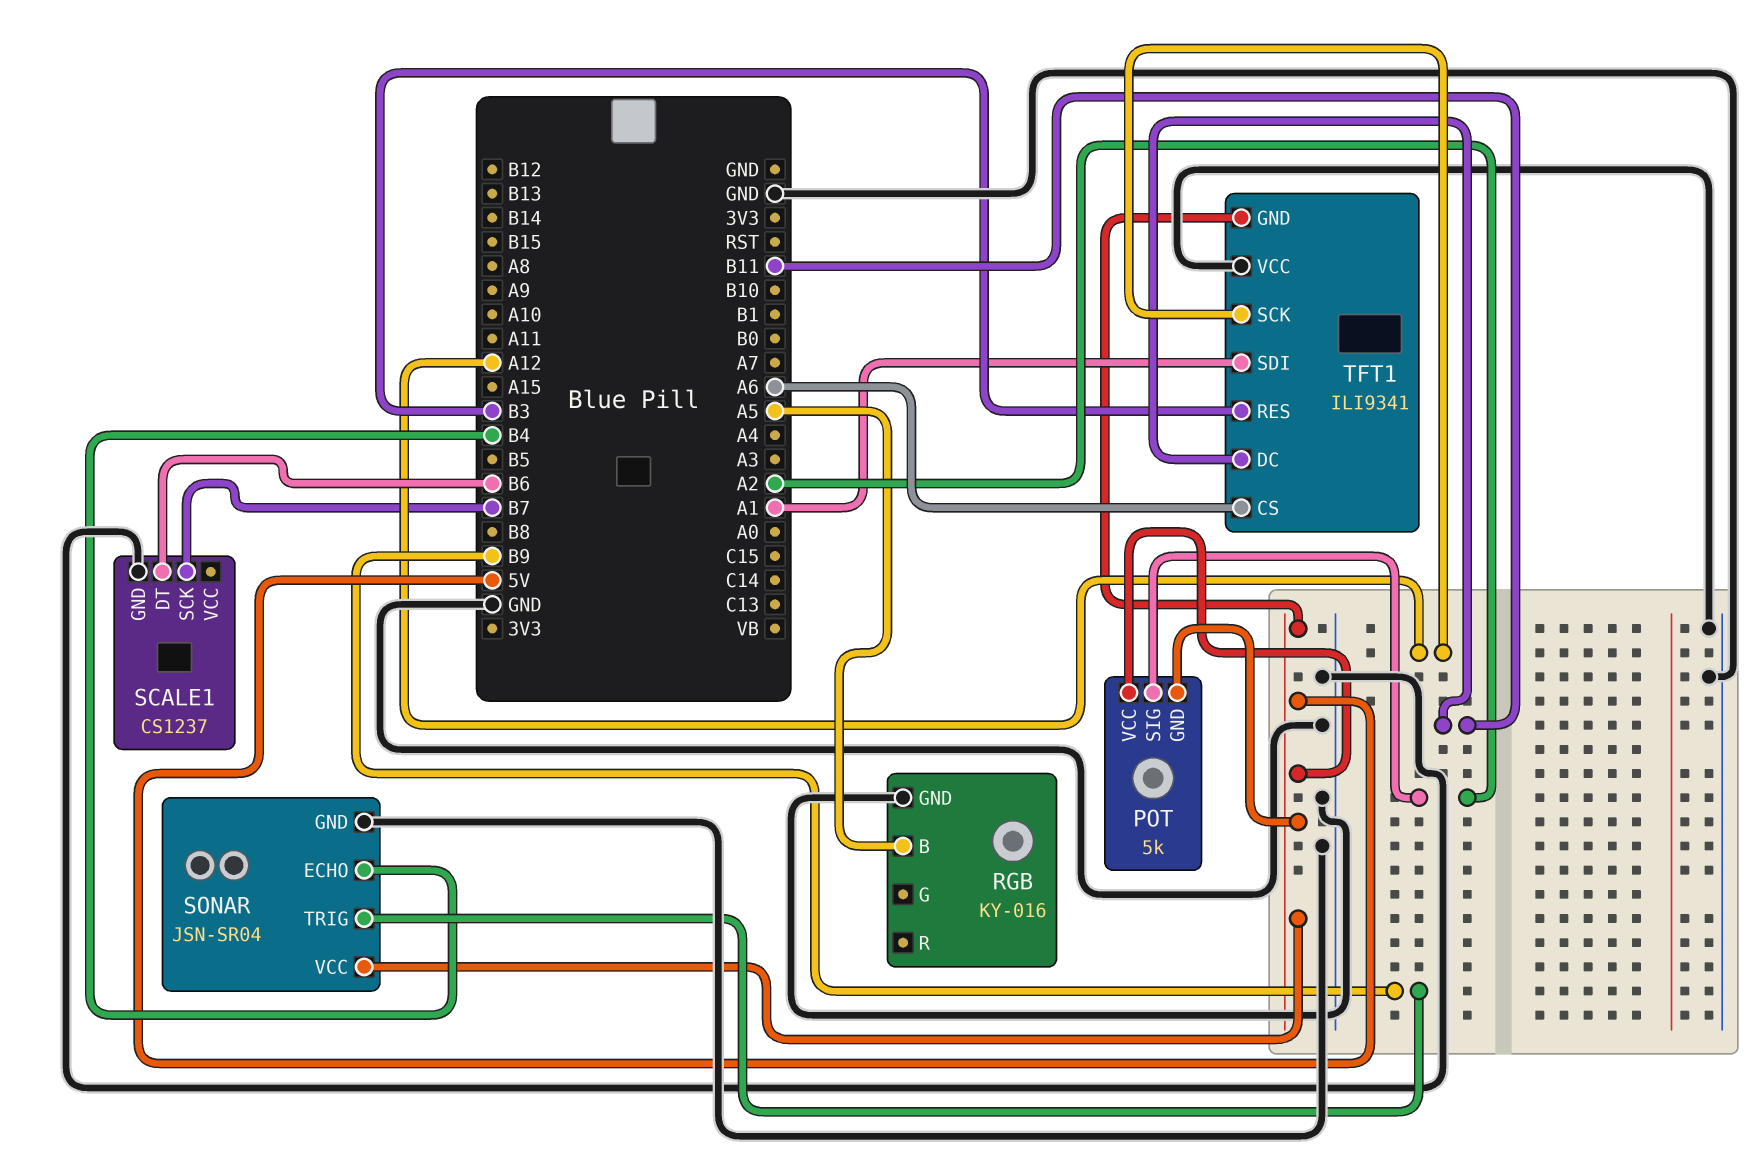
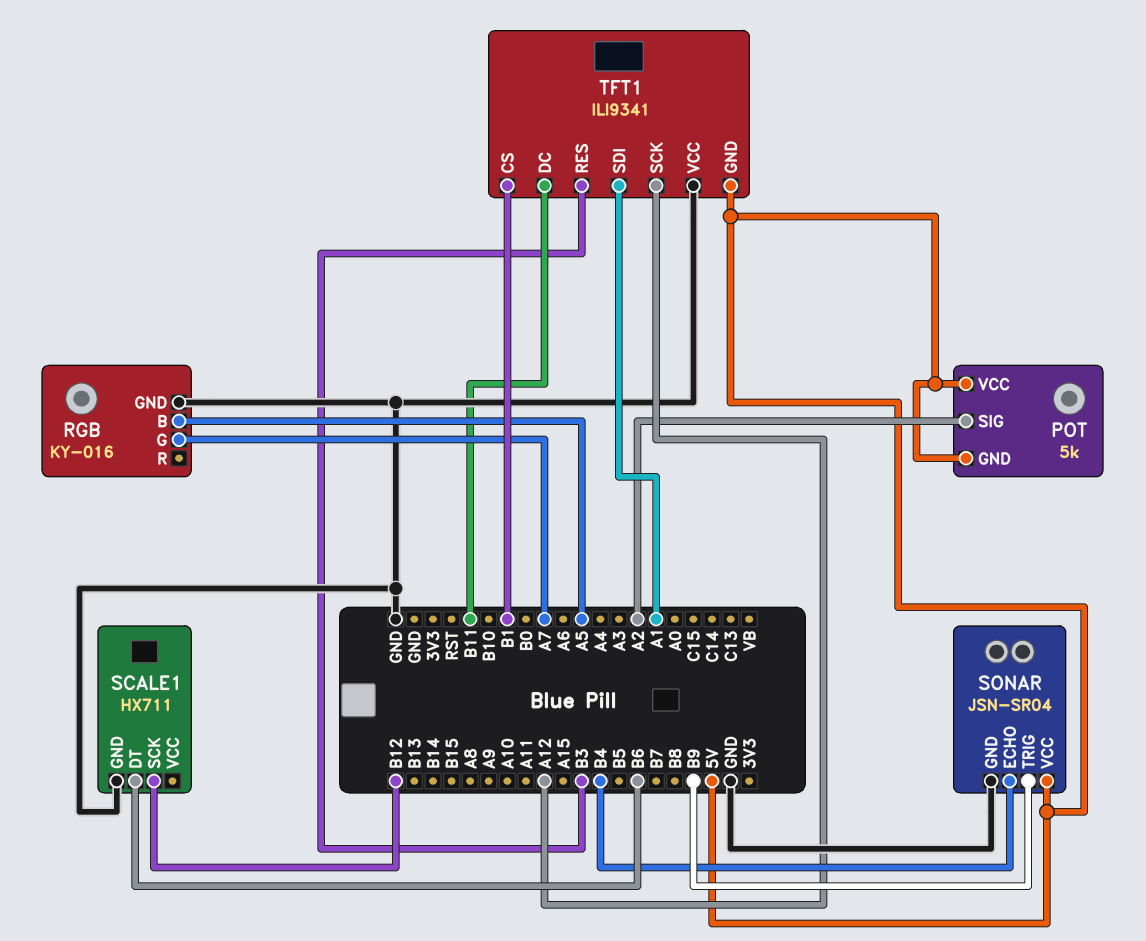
RGB pin G: none -> A7
SCALE1: CS1237 -> HX711
SCALE1 pin SCK: B7 -> B12
TFT1 pin CS: A6 -> B1

